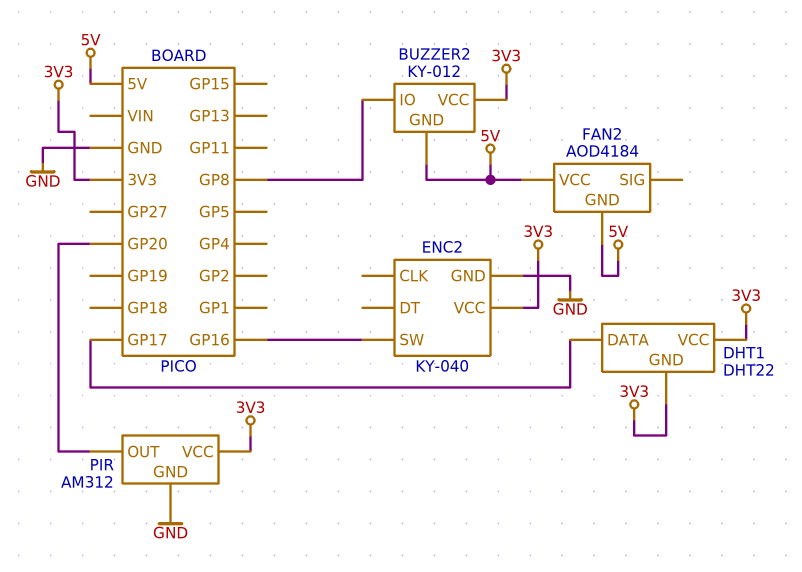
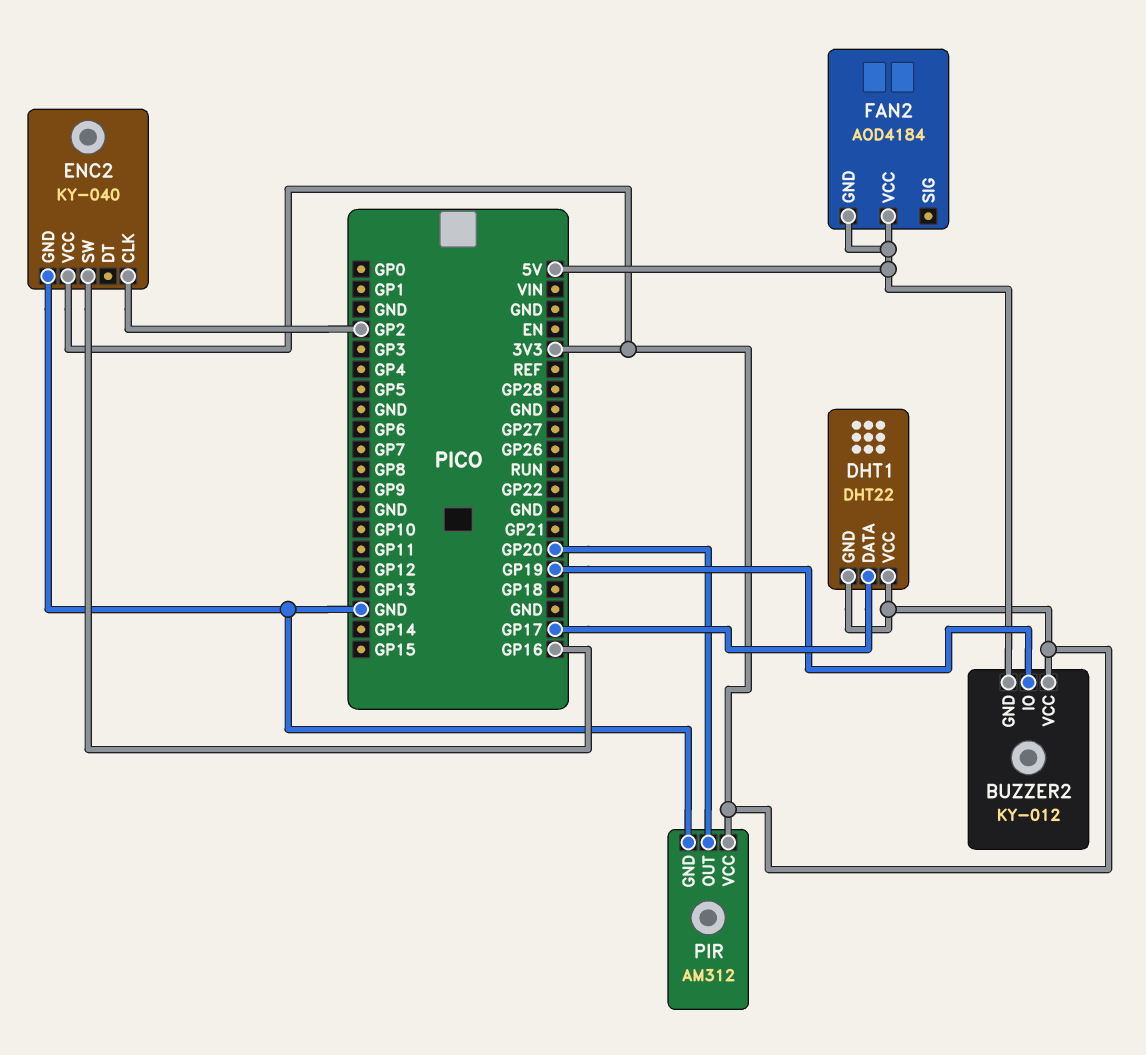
BUZZER2 pin IO: GP8 -> GP19
ENC2 pin CLK: none -> GP2

